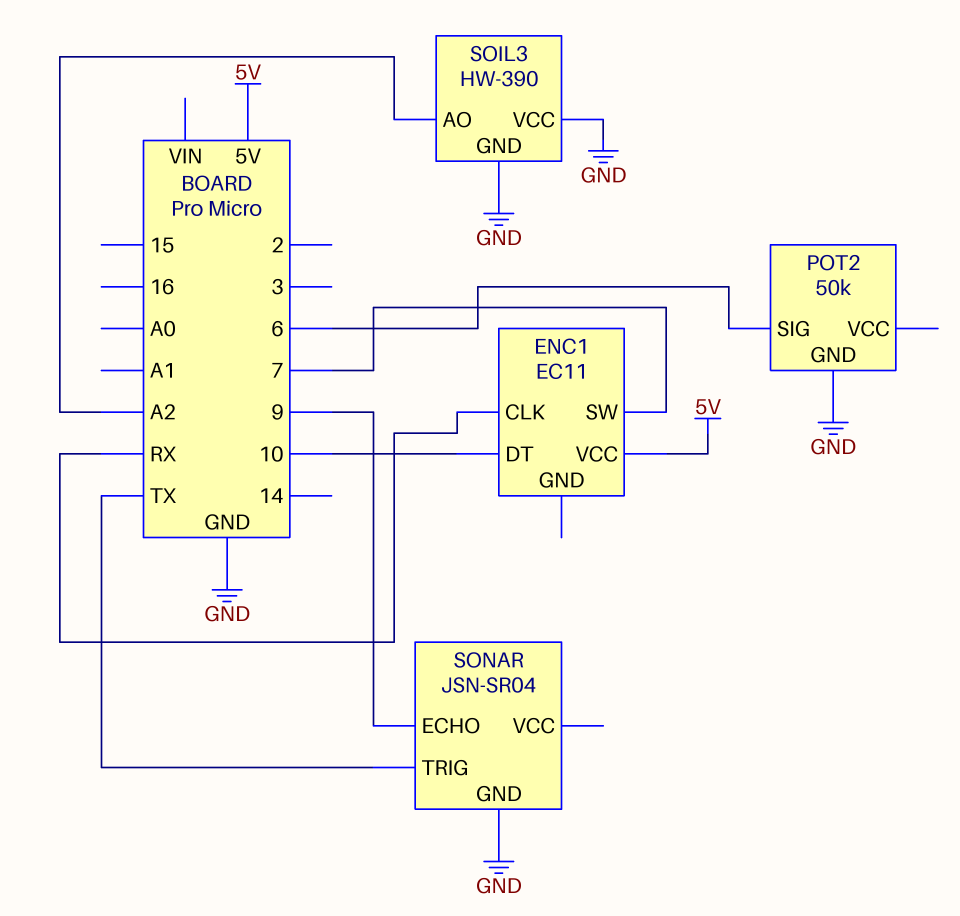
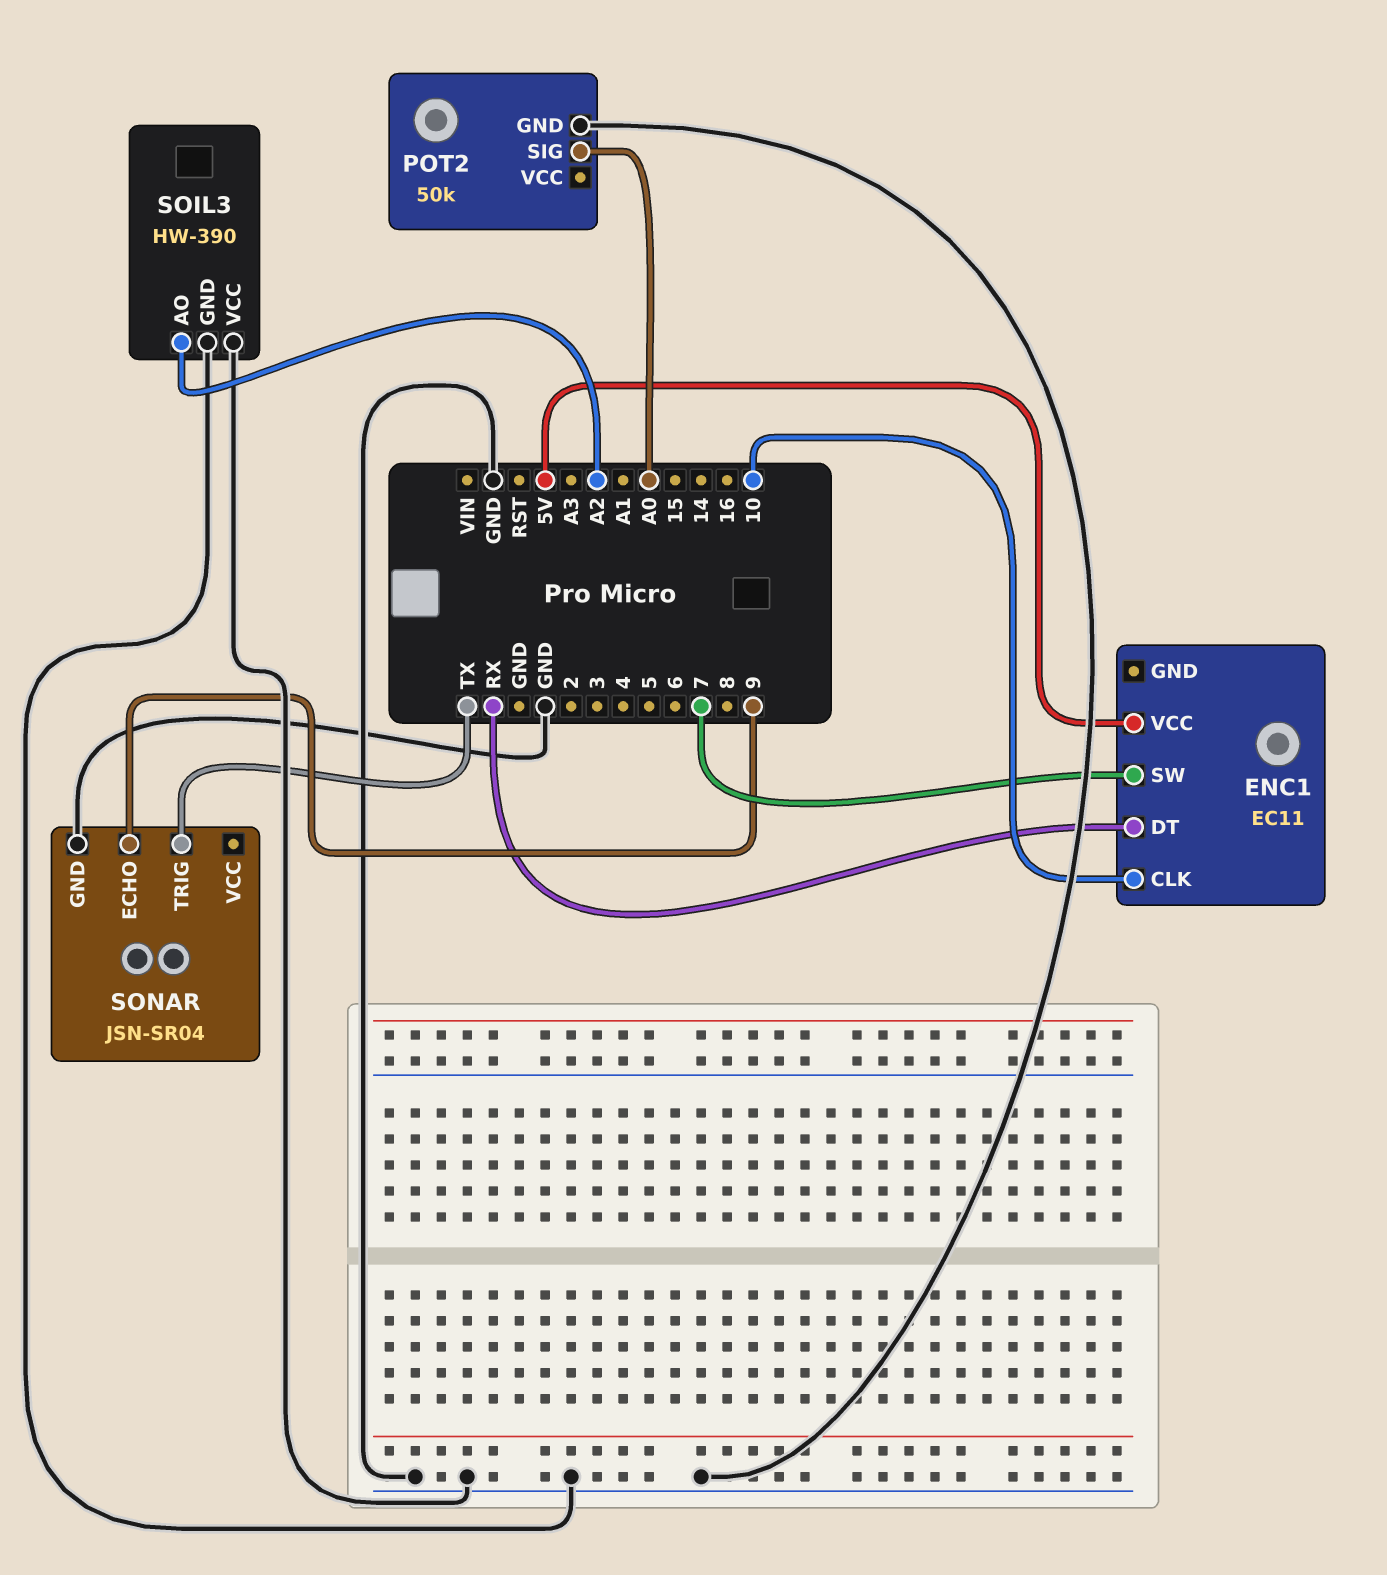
ENC1 pin CLK: RX -> 10
ENC1 pin DT: 10 -> RX
POT2 pin SIG: 6 -> A0

